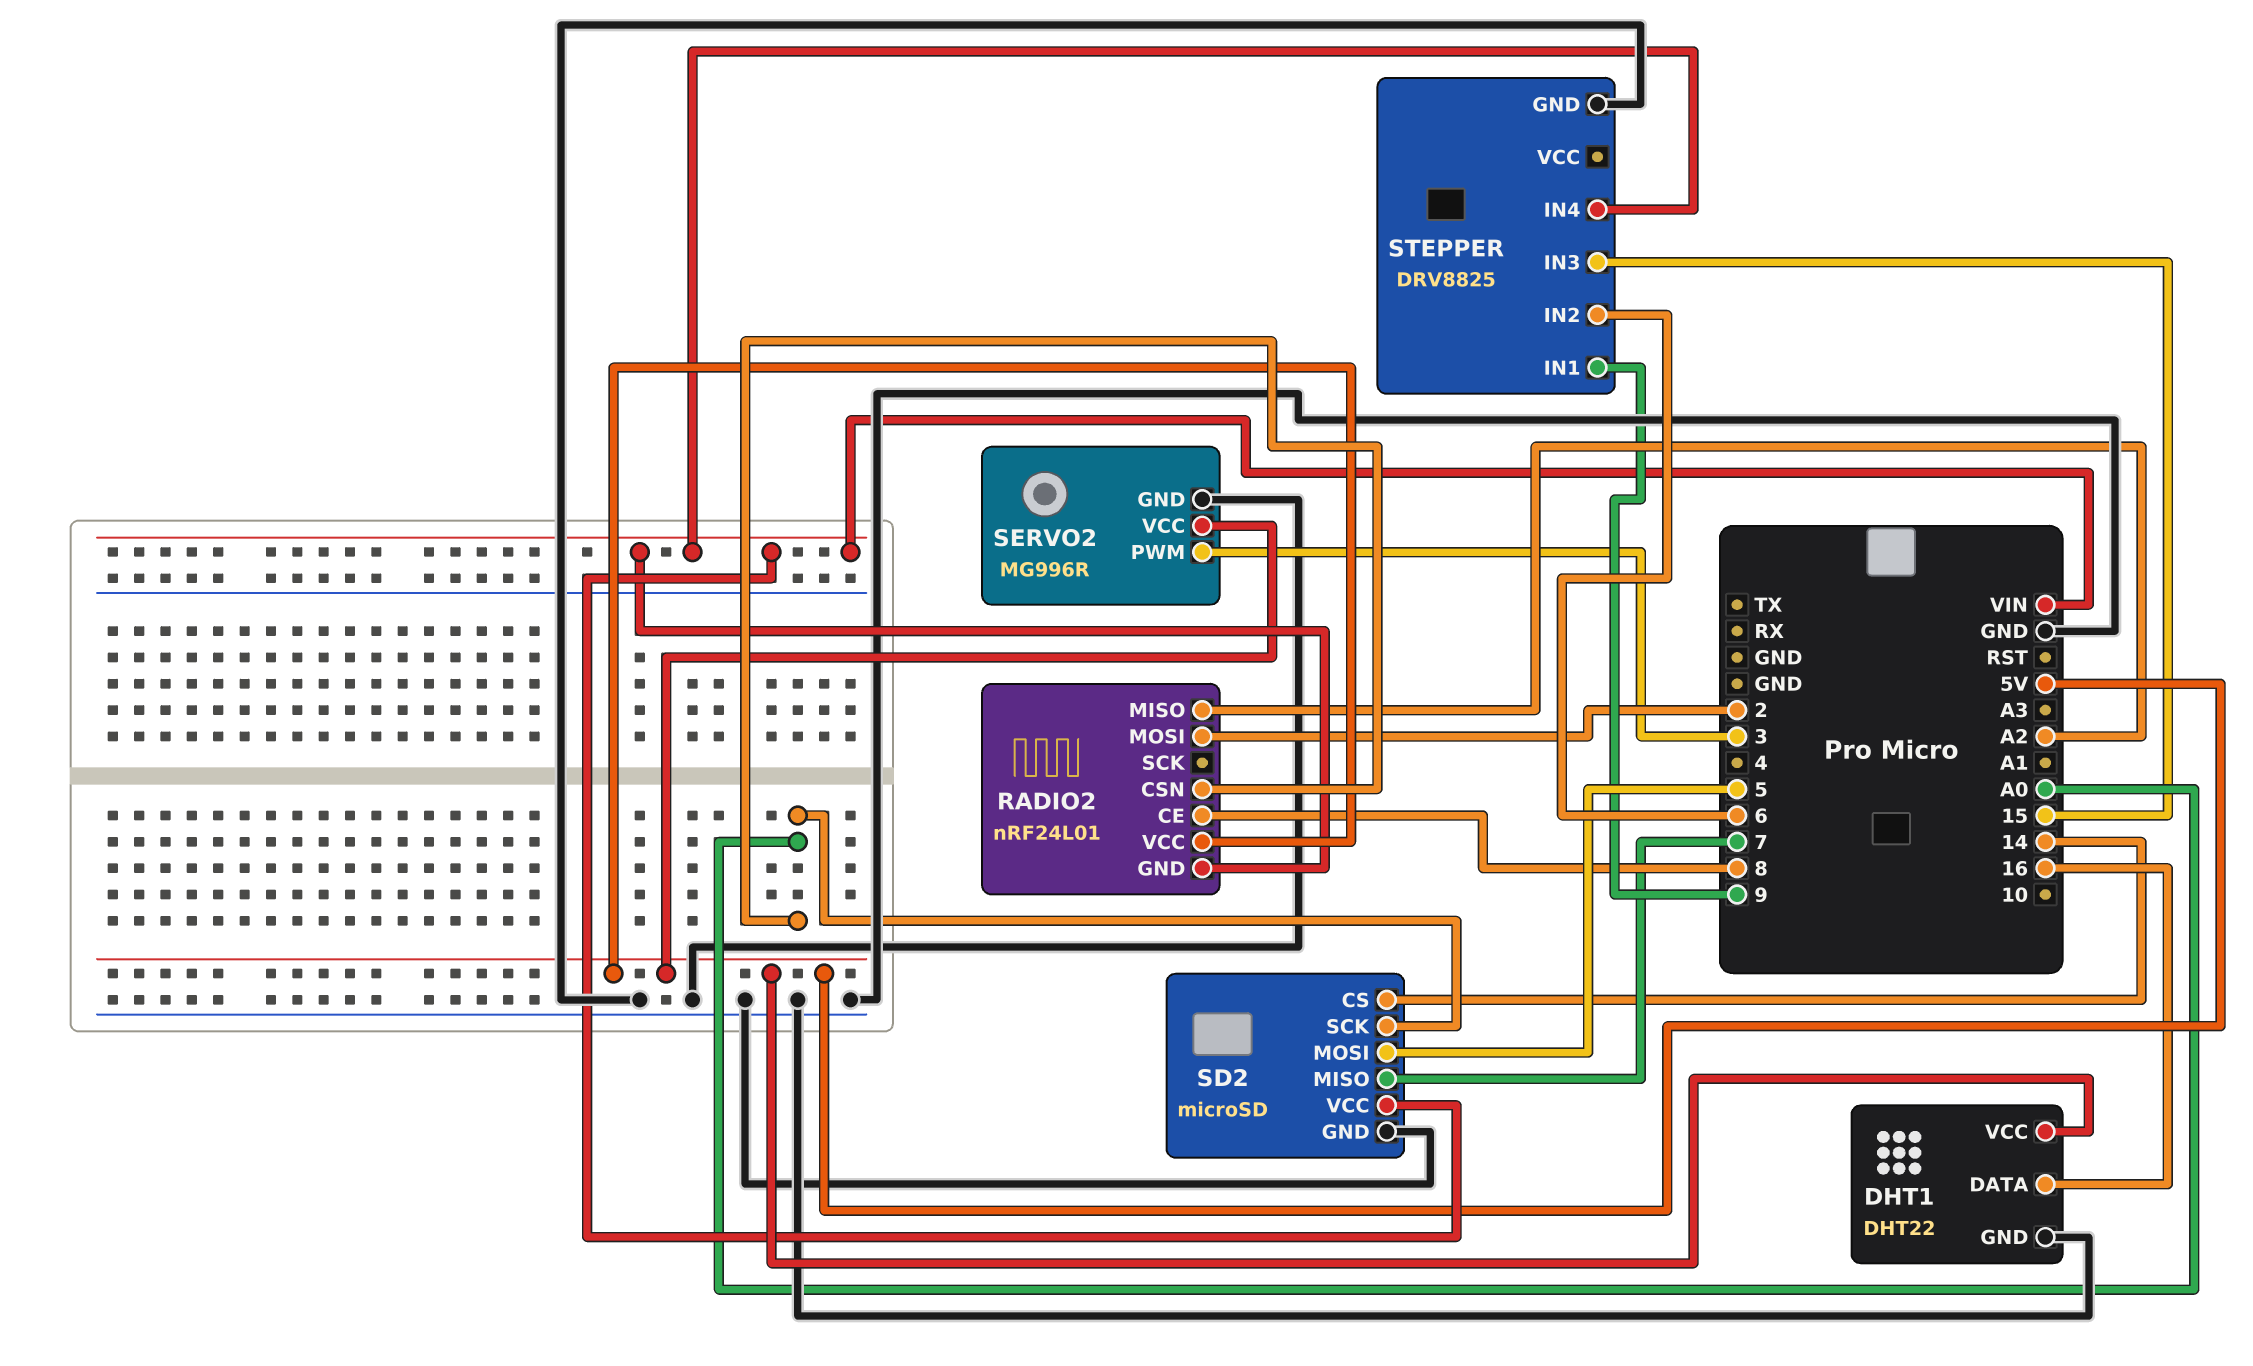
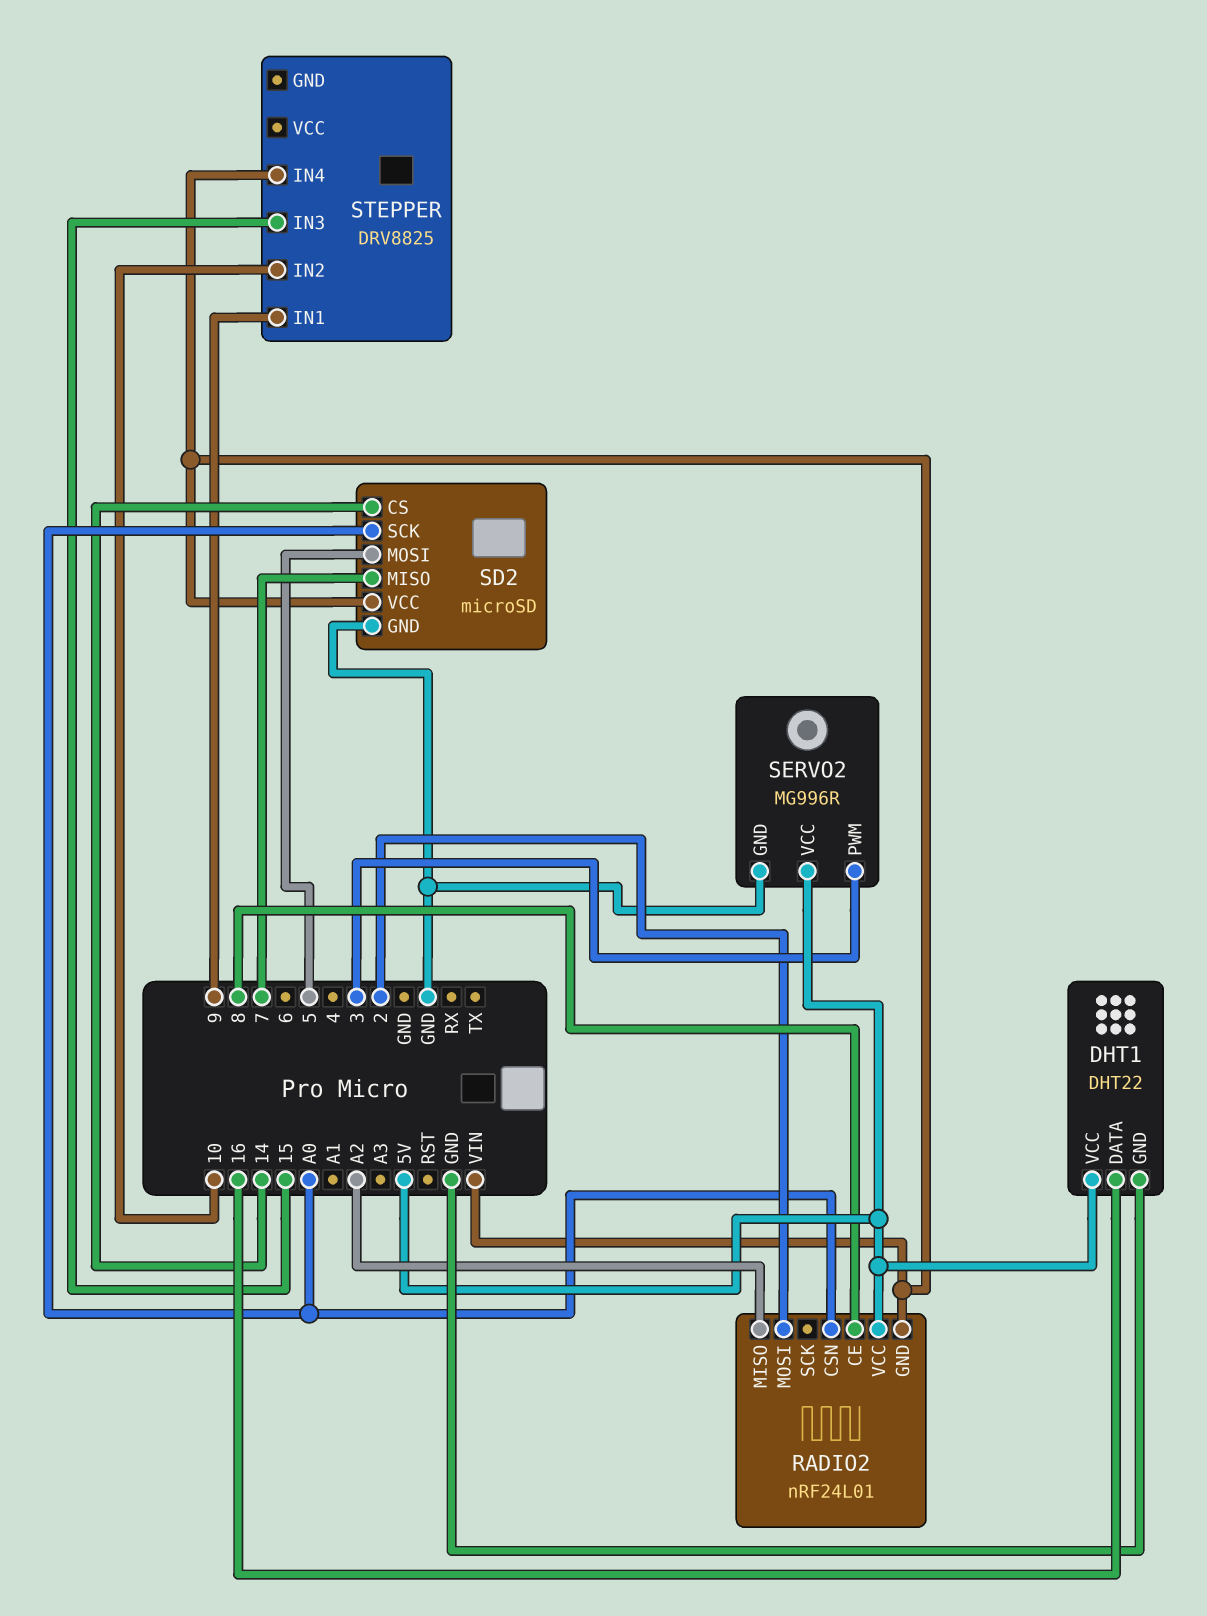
STEPPER pin GND: GND -> none
STEPPER pin IN2: 6 -> 10

